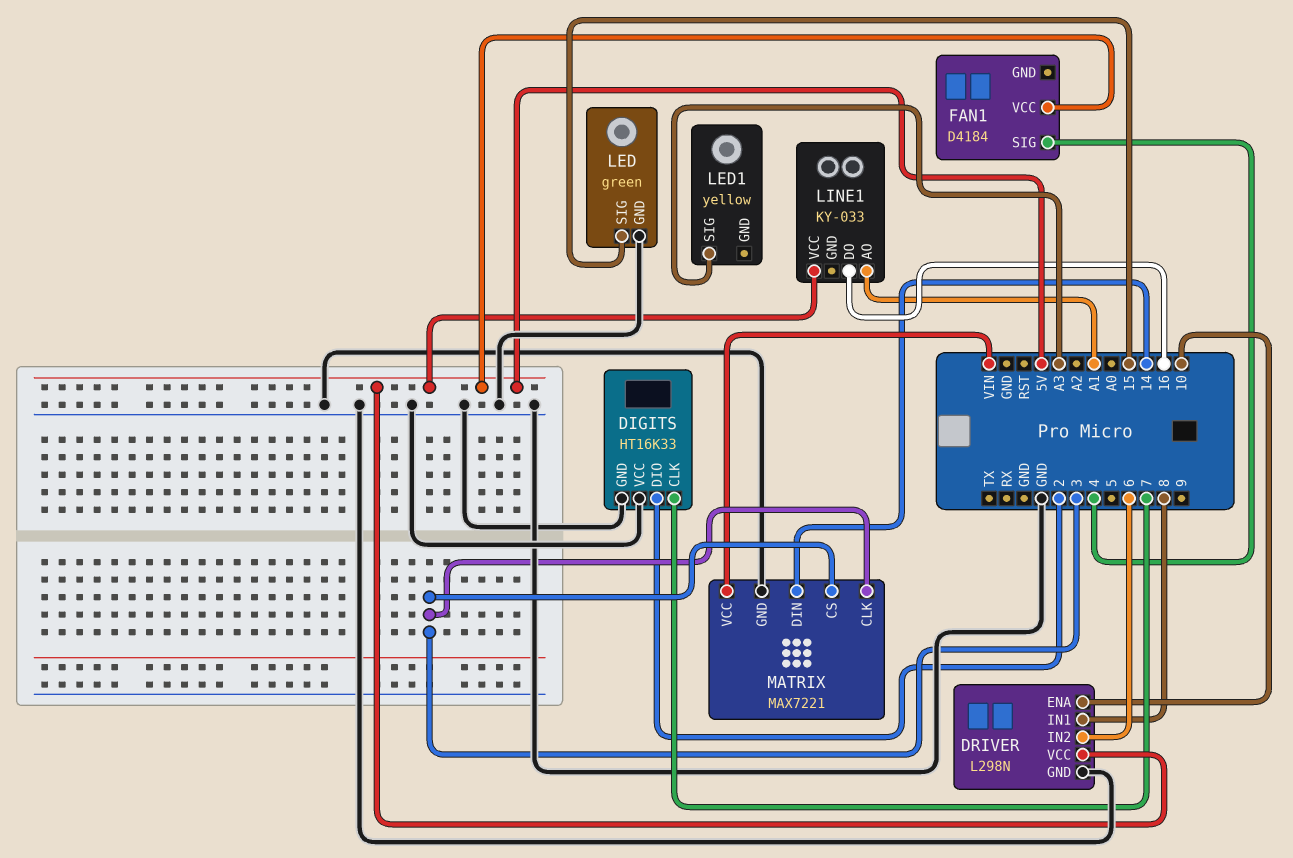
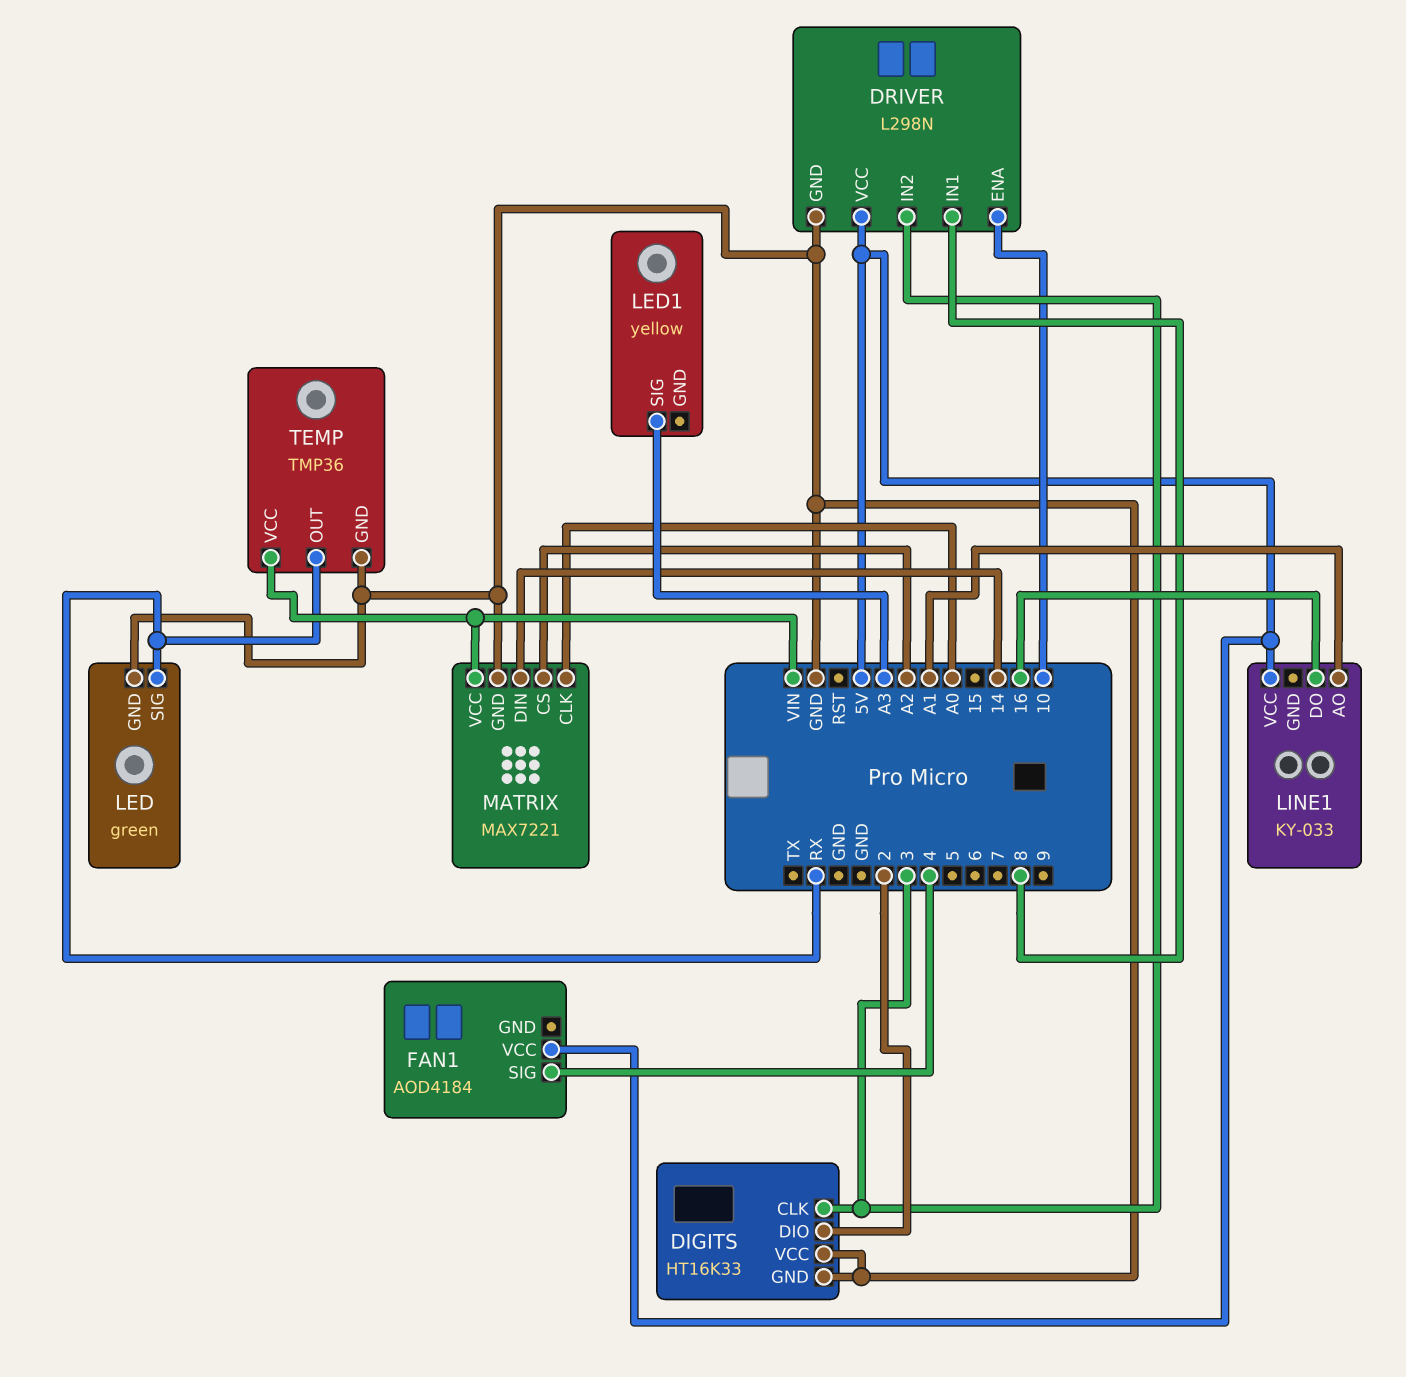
DIGITS pin CLK: 7 -> 3
DRIVER pin IN2: 6 -> 3
FAN1: D4184 -> AOD4184
LED pin SIG: 15 -> RX
MATRIX pin CLK: 3 -> A0
MATRIX pin CS: 3 -> A2
TEMP: none -> TMP36
TEMP pin GND: none -> GND
TEMP pin OUT: none -> RX
TEMP pin VCC: none -> VIN

